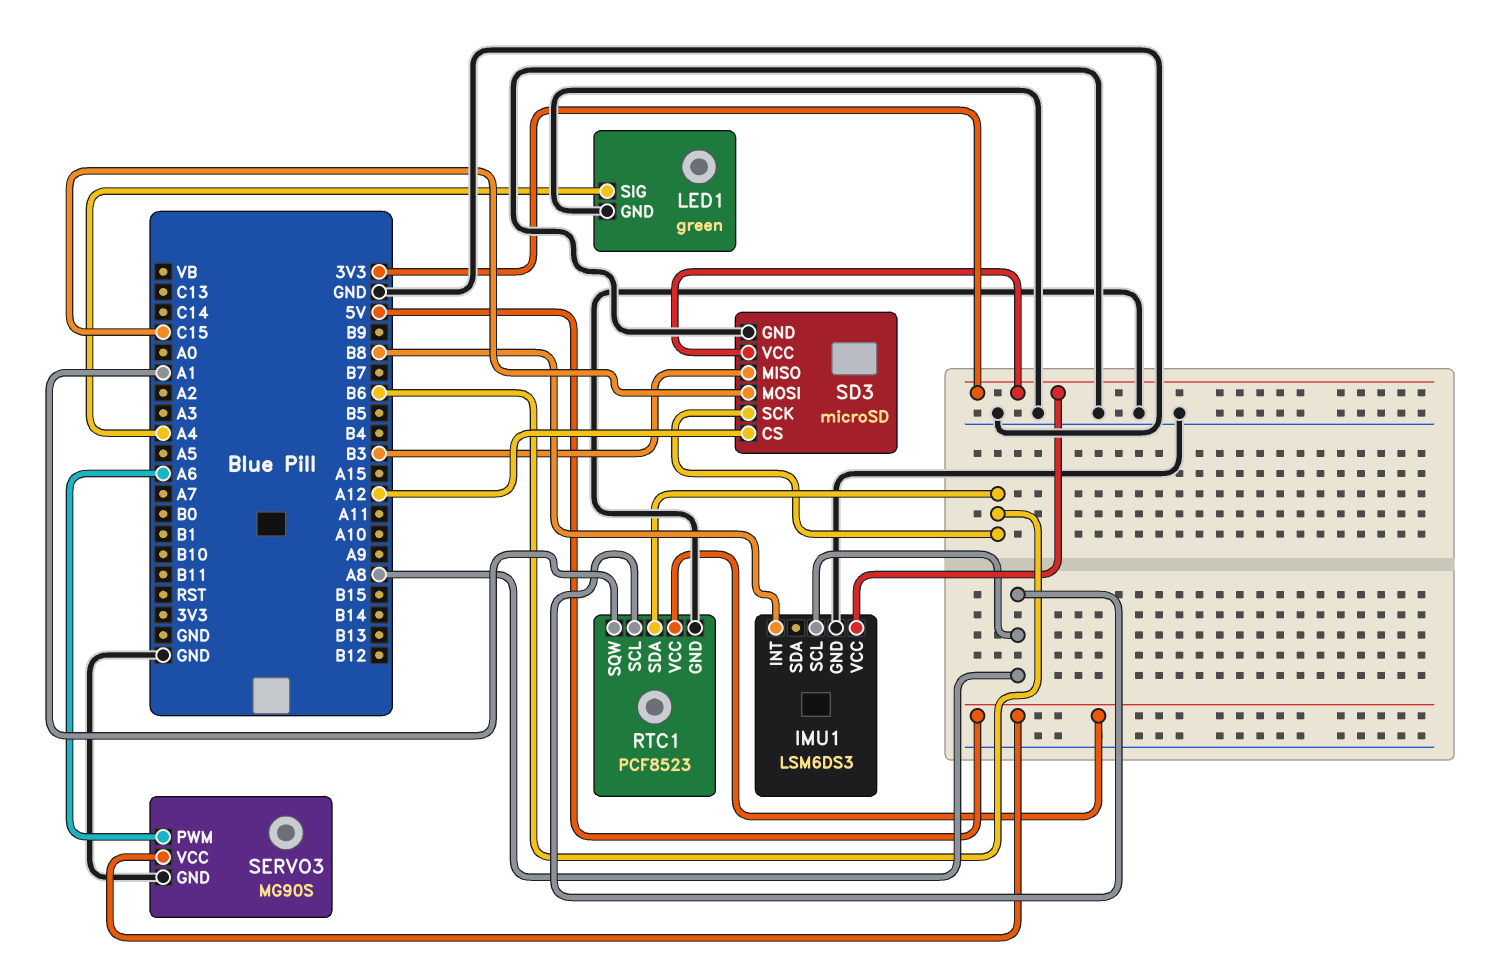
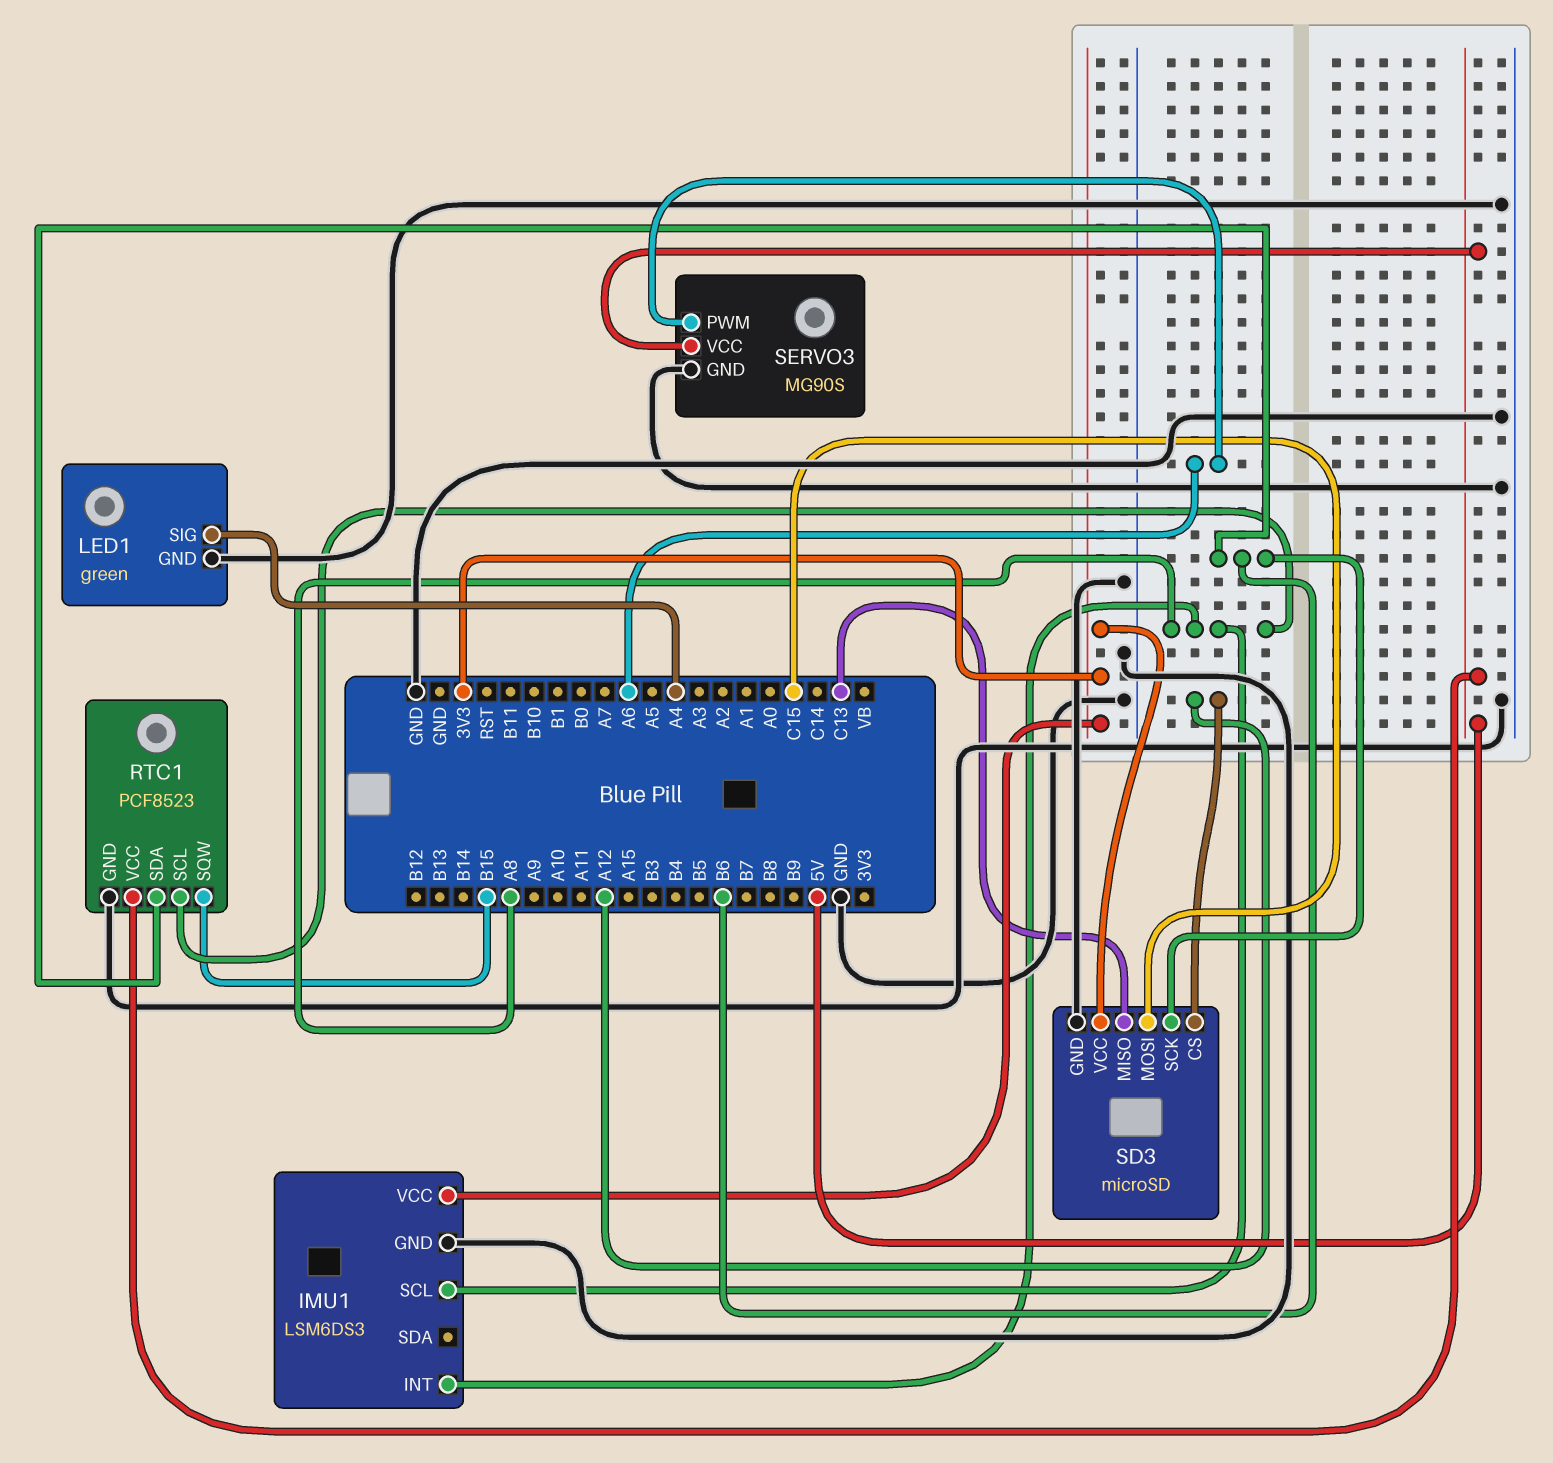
IMU1 pin INT: B8 -> A8
RTC1 pin SQW: A1 -> B15
SD3 pin MISO: B3 -> C13

